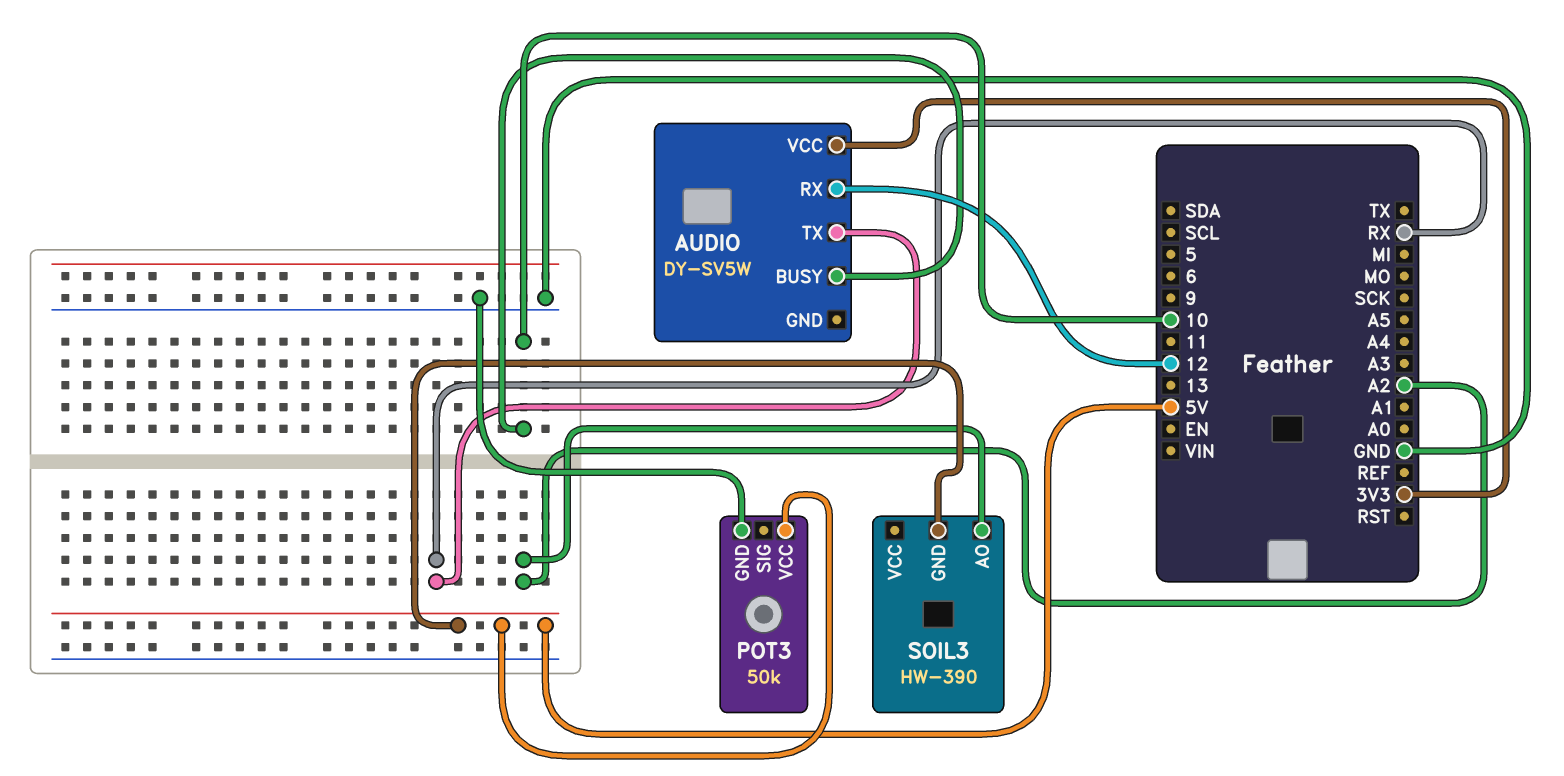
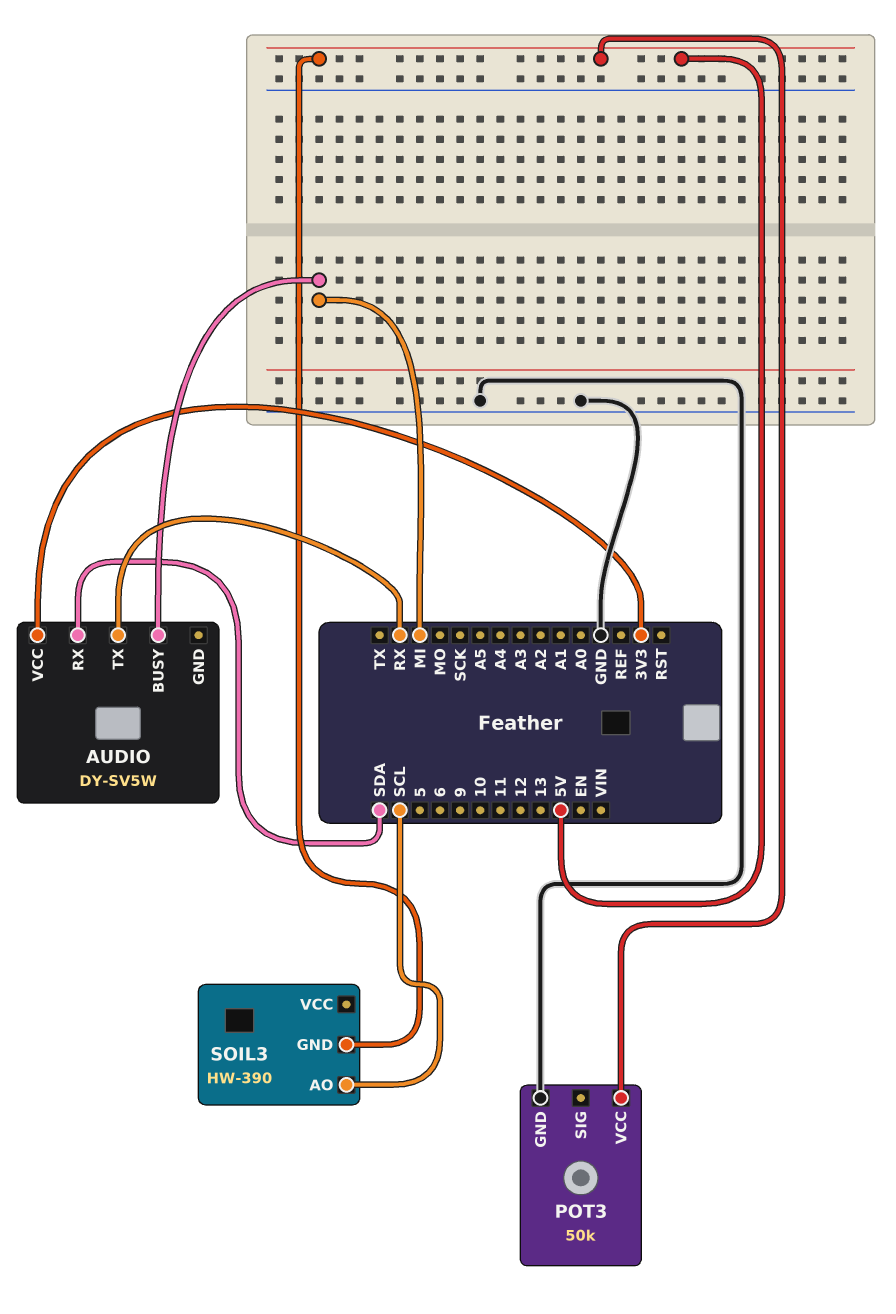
AUDIO pin BUSY: 10 -> MI
AUDIO pin RX: 12 -> SDA
SOIL3 pin AO: A2 -> SCL

